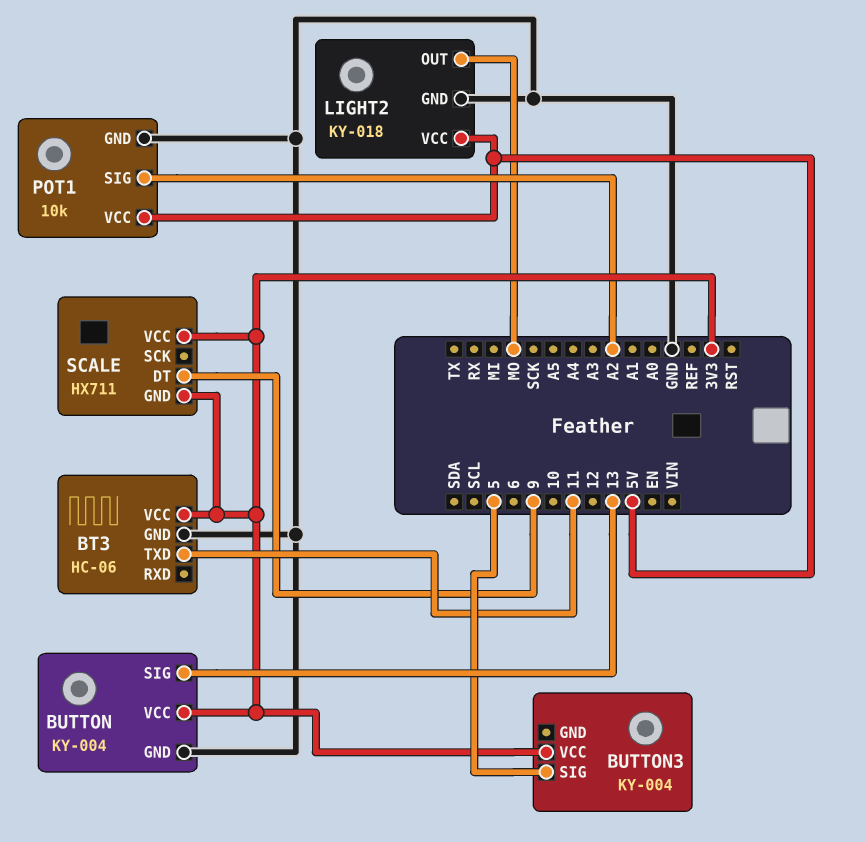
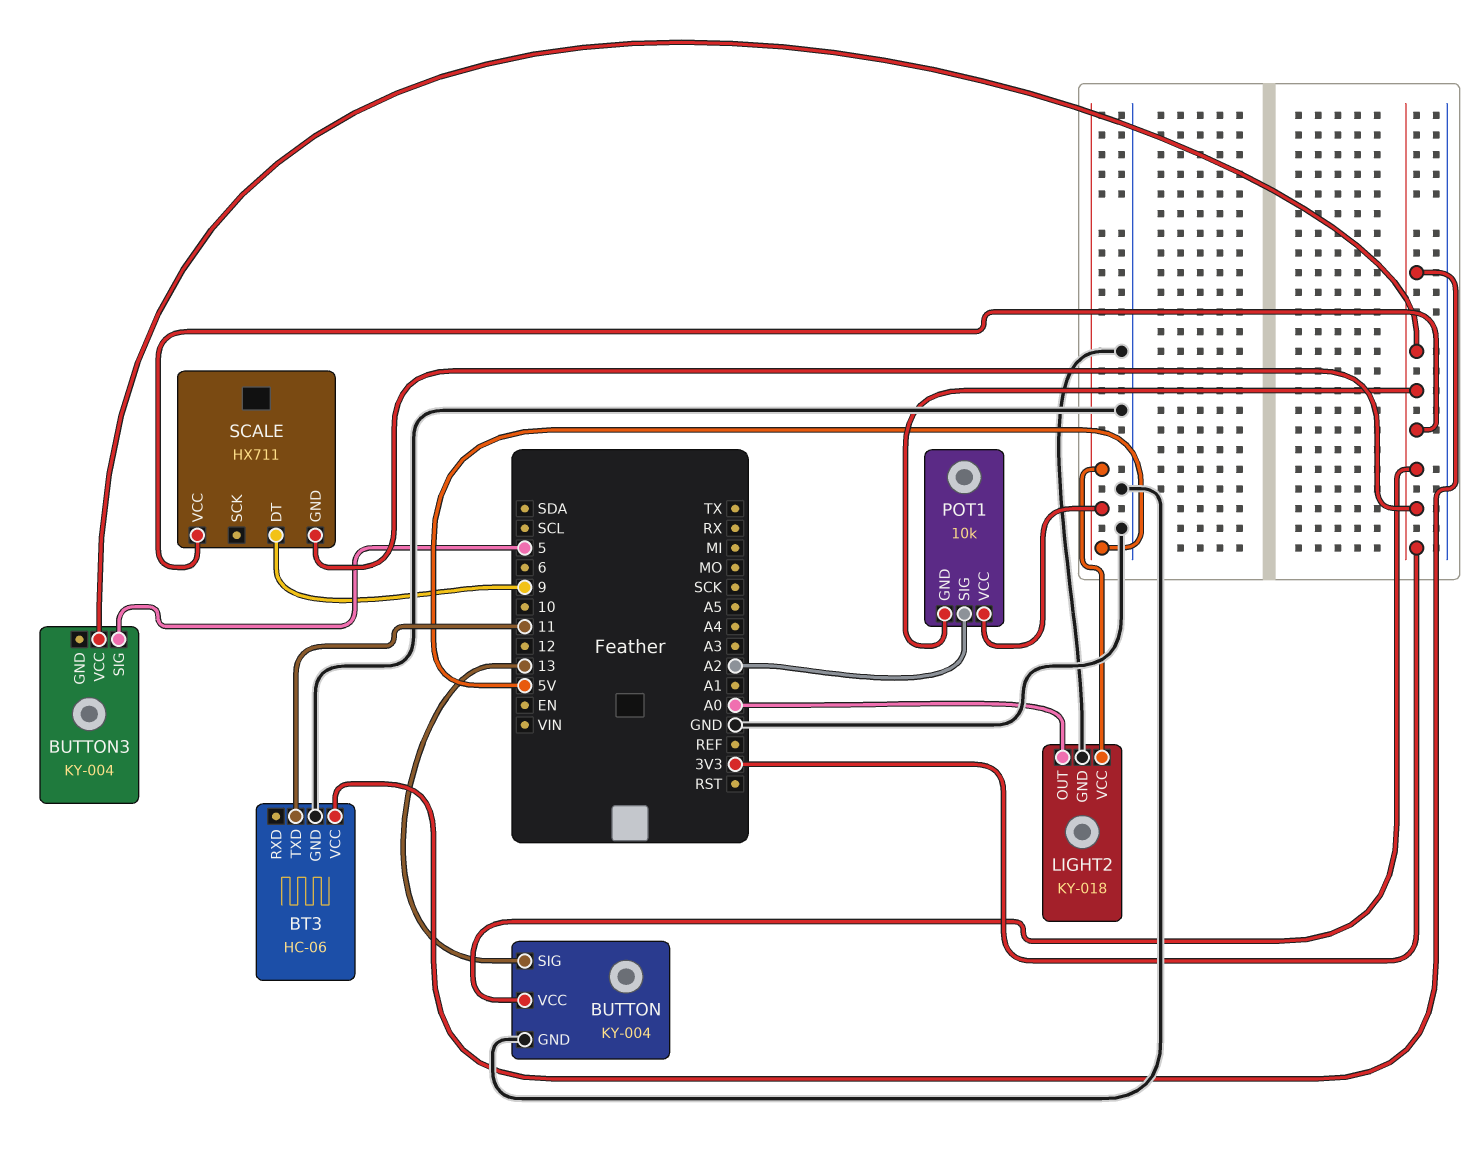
LIGHT2 pin OUT: MO -> A0
POT1 pin GND: GND -> 3V3

